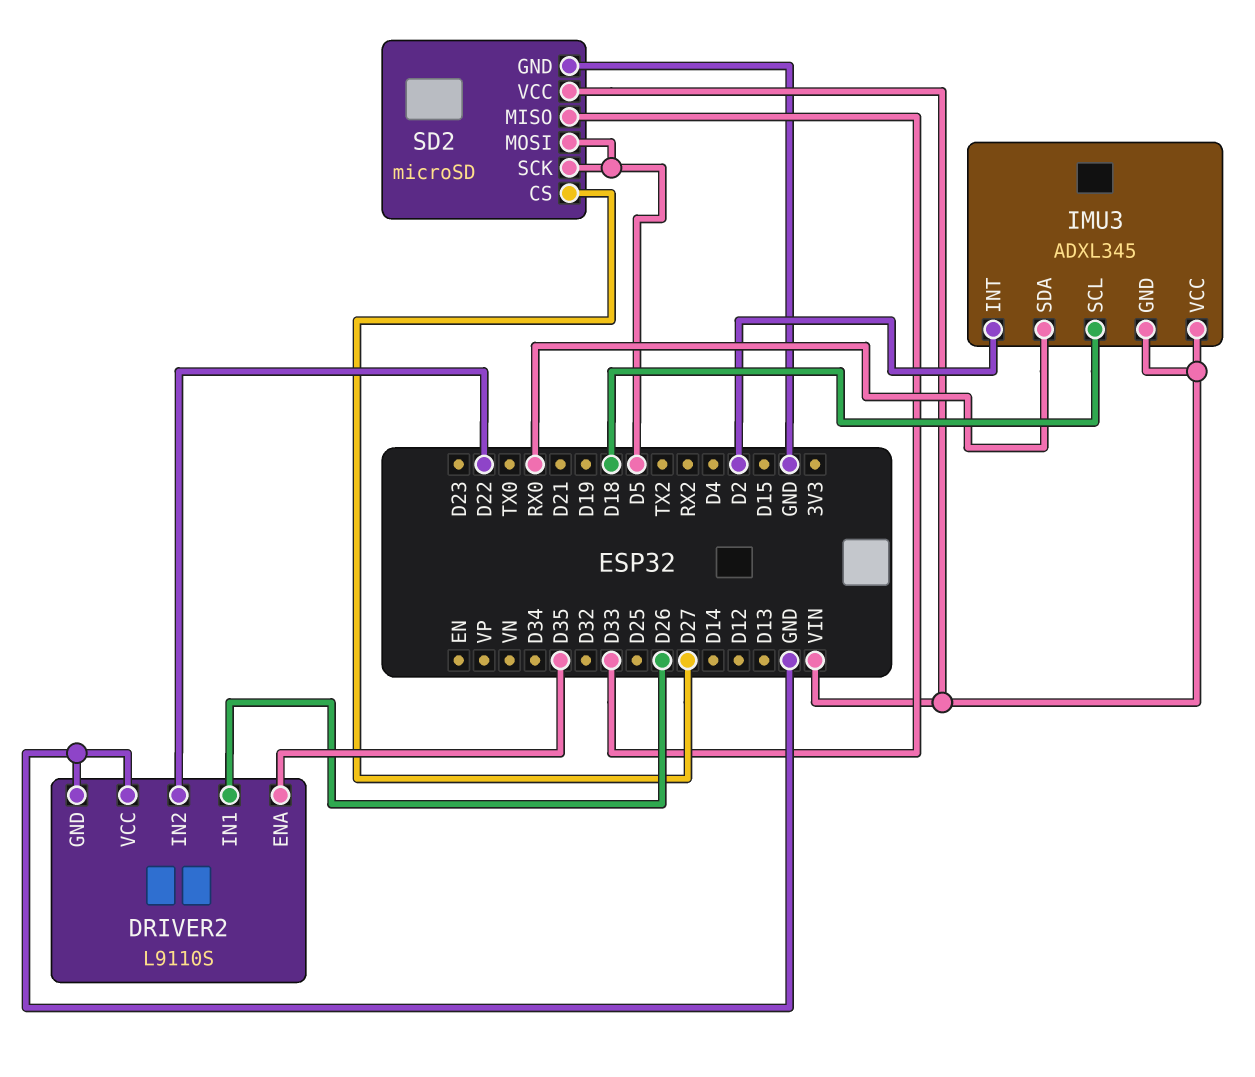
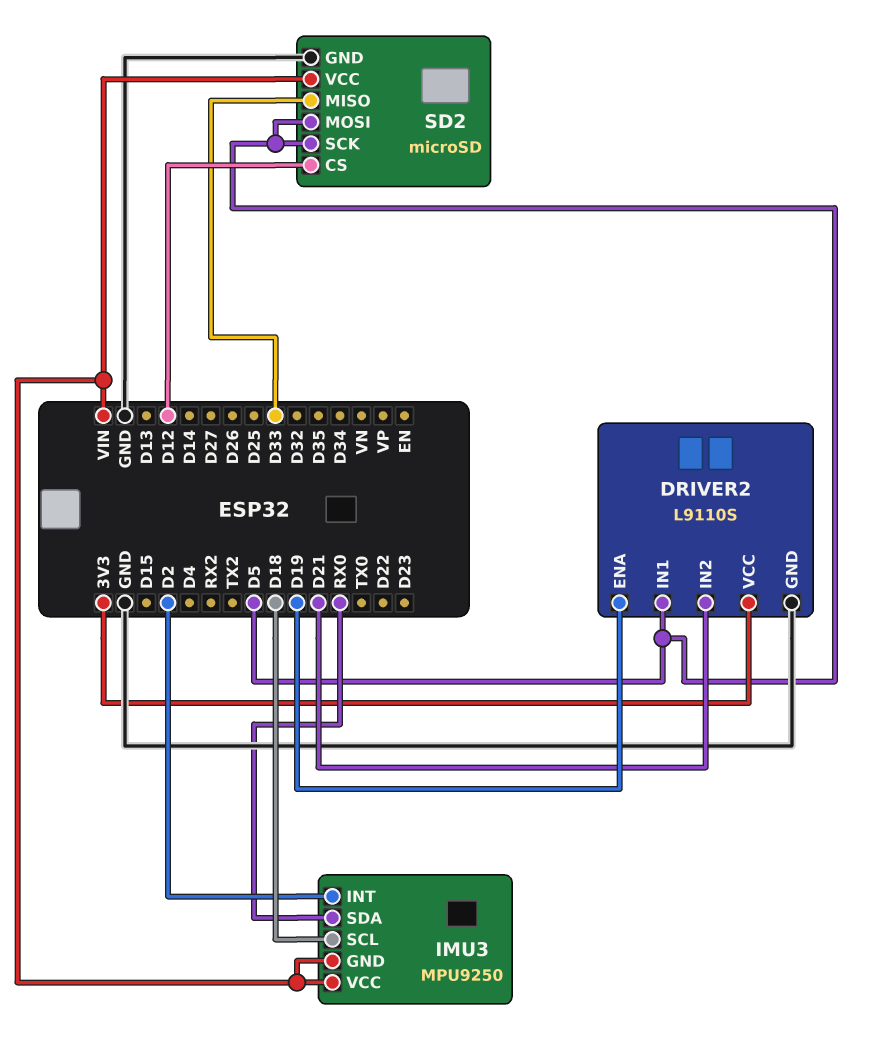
DRIVER2 pin ENA: D35 -> D19
DRIVER2 pin IN1: D26 -> D5
DRIVER2 pin IN2: D22 -> D21
DRIVER2 pin VCC: GND -> 3V3
IMU3: ADXL345 -> MPU9250
SD2 pin CS: D27 -> D12

